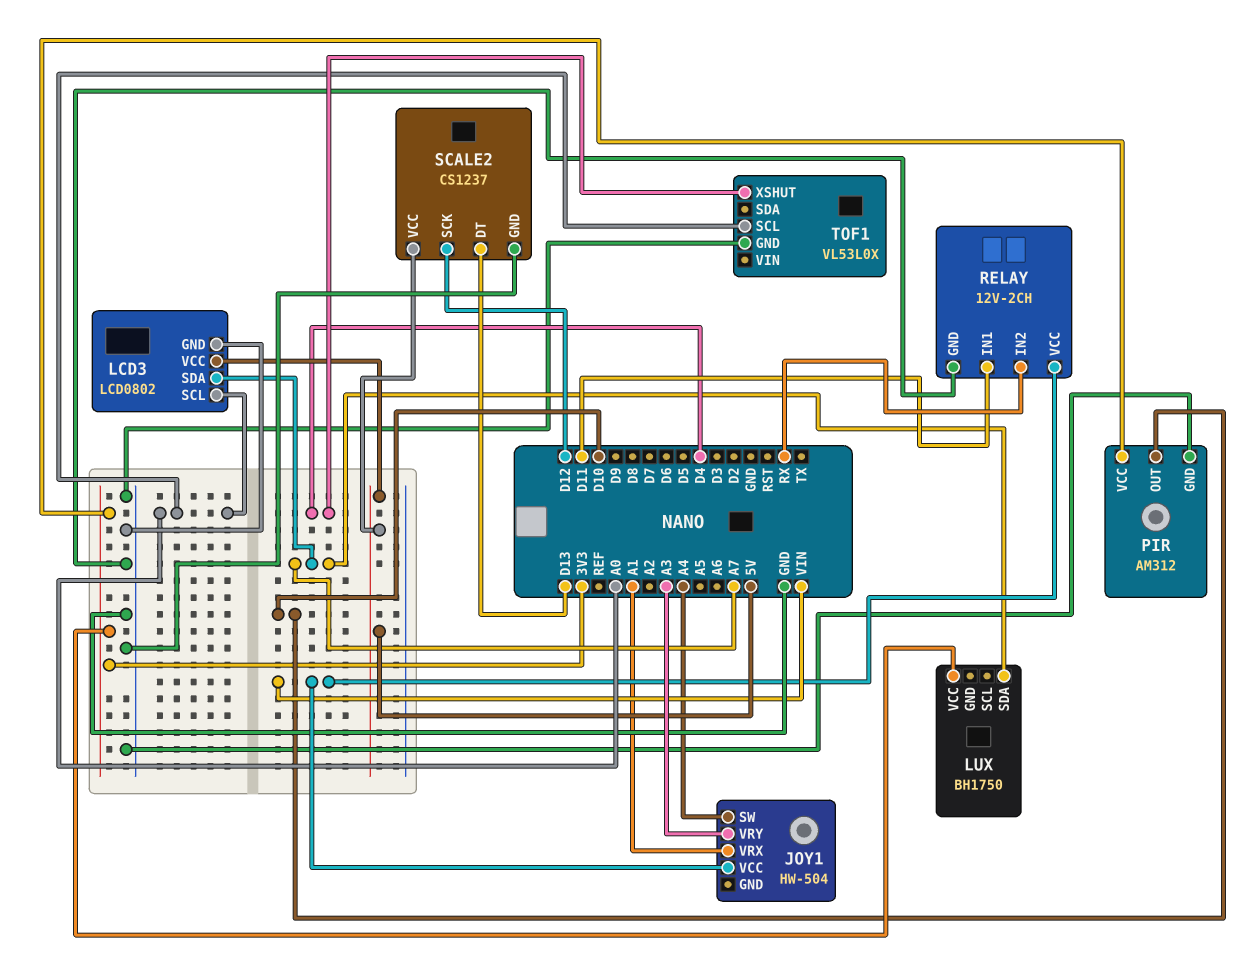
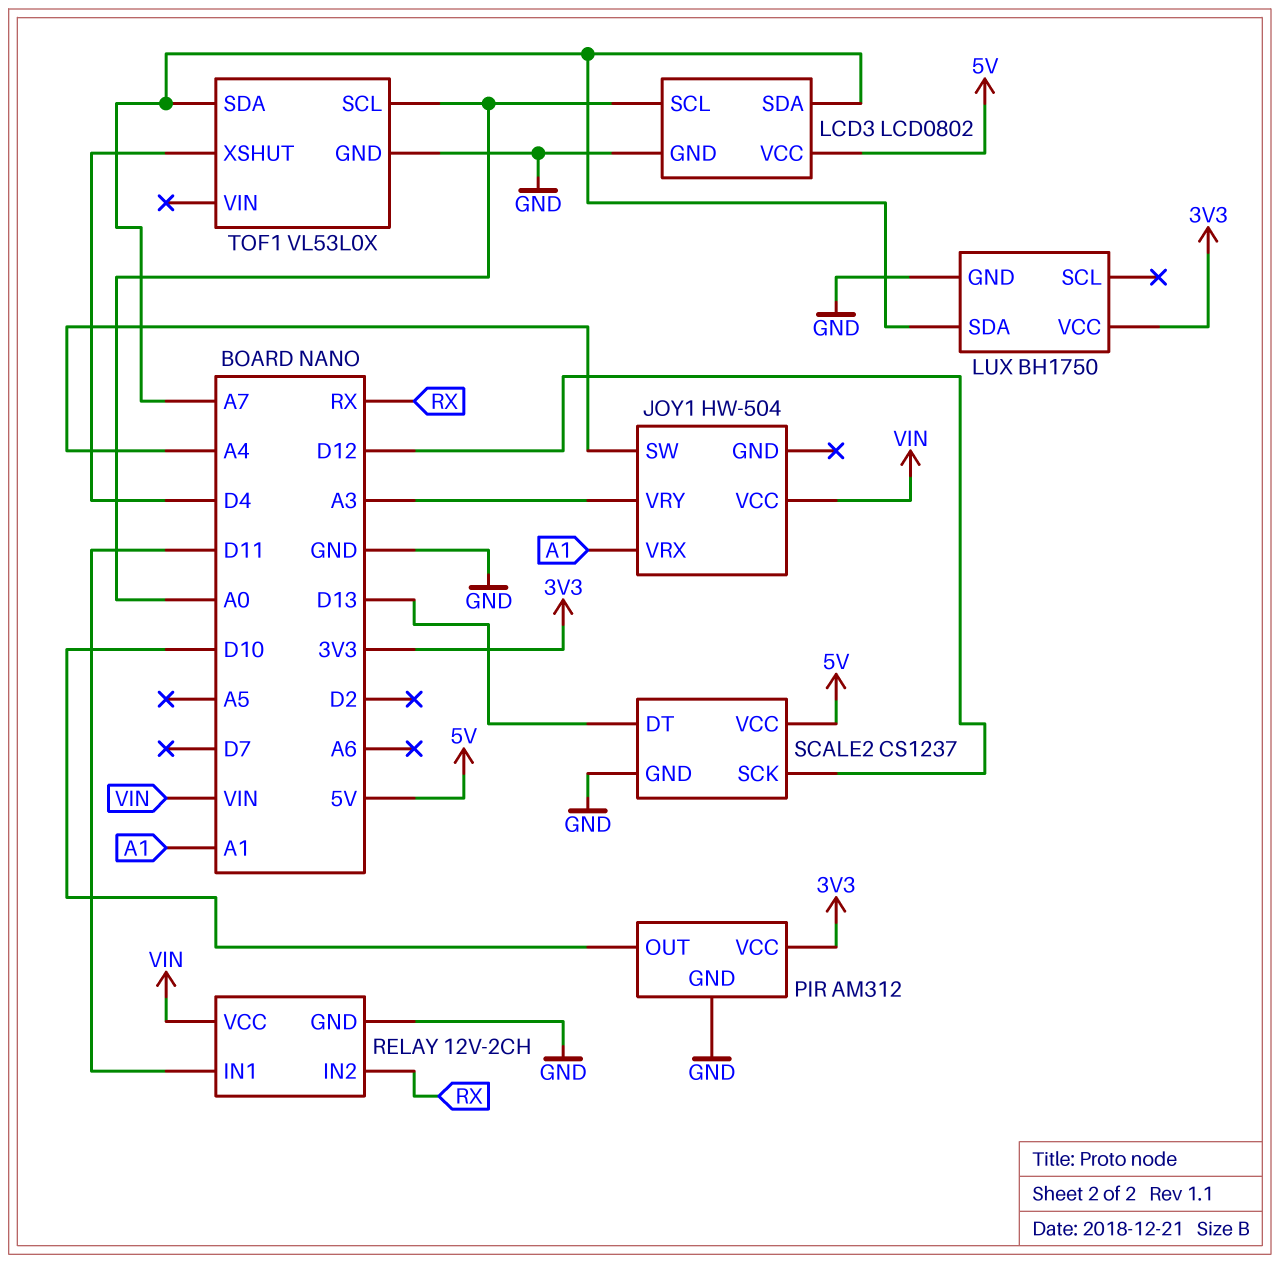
LUX pin GND: none -> GND
TOF1 pin SDA: none -> A7

